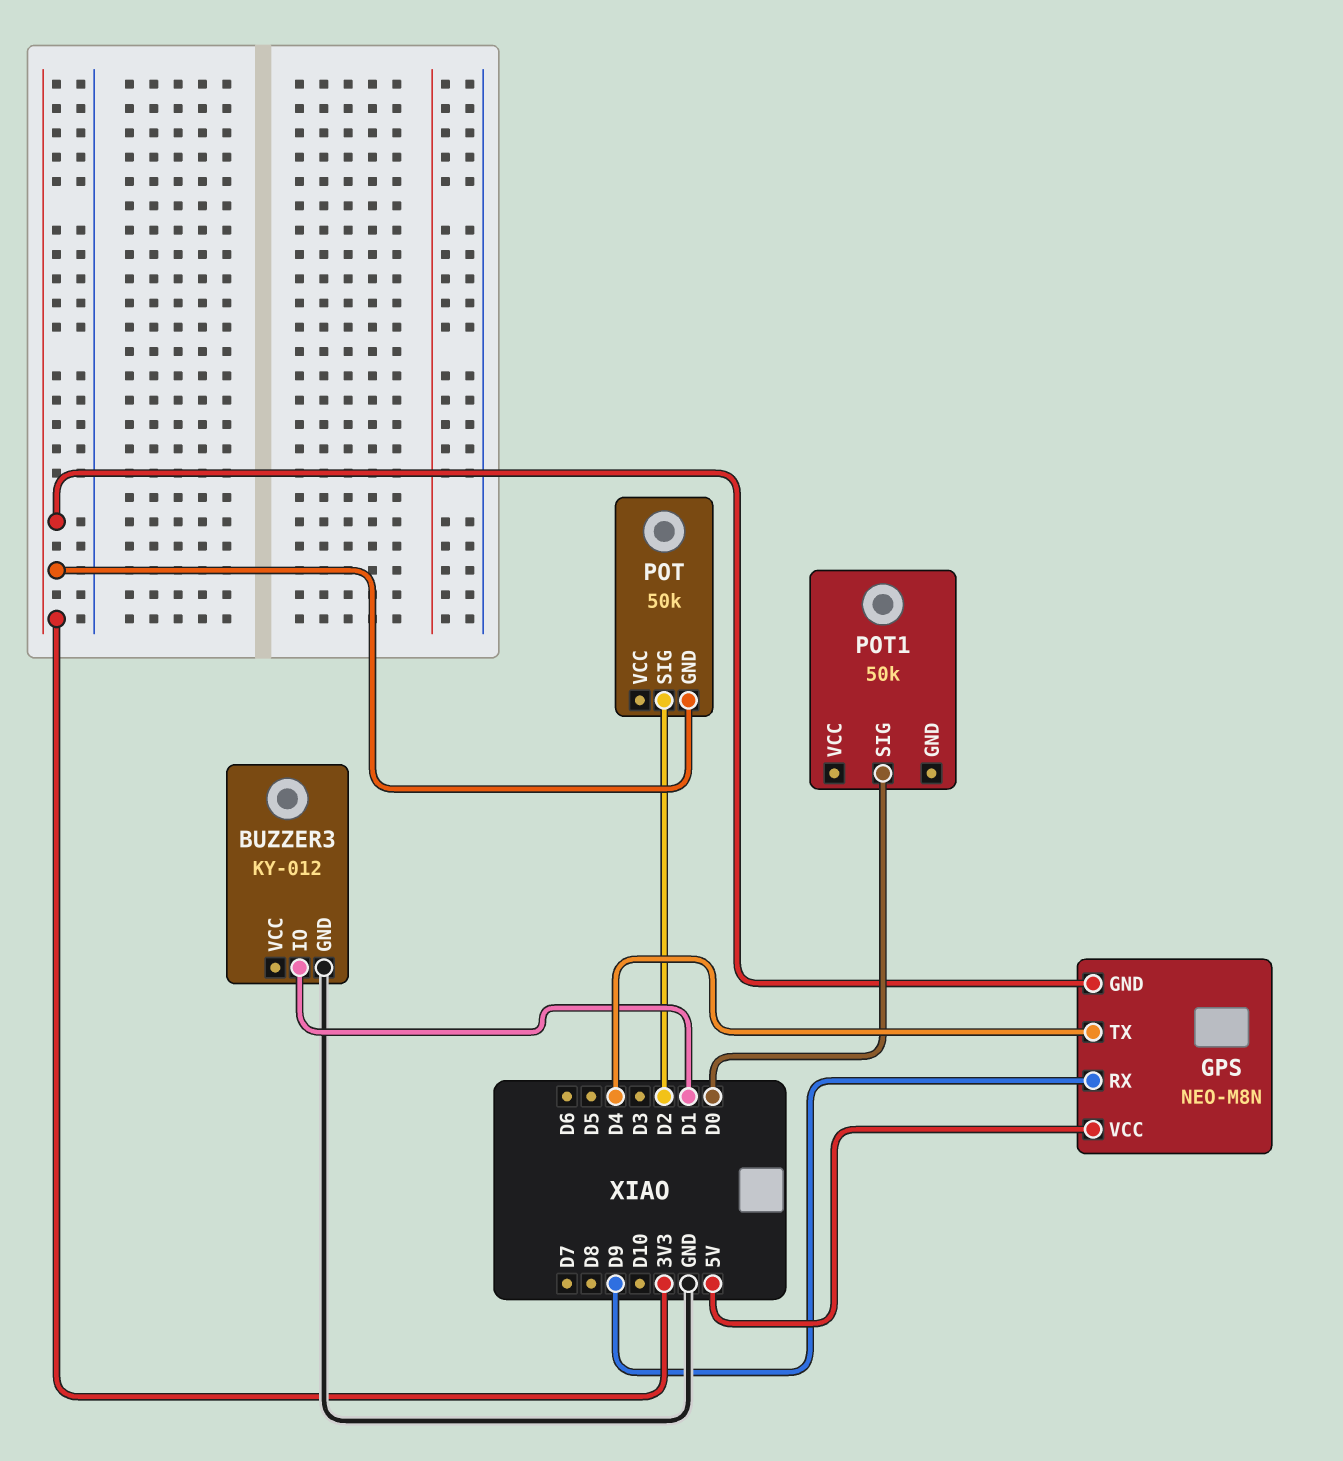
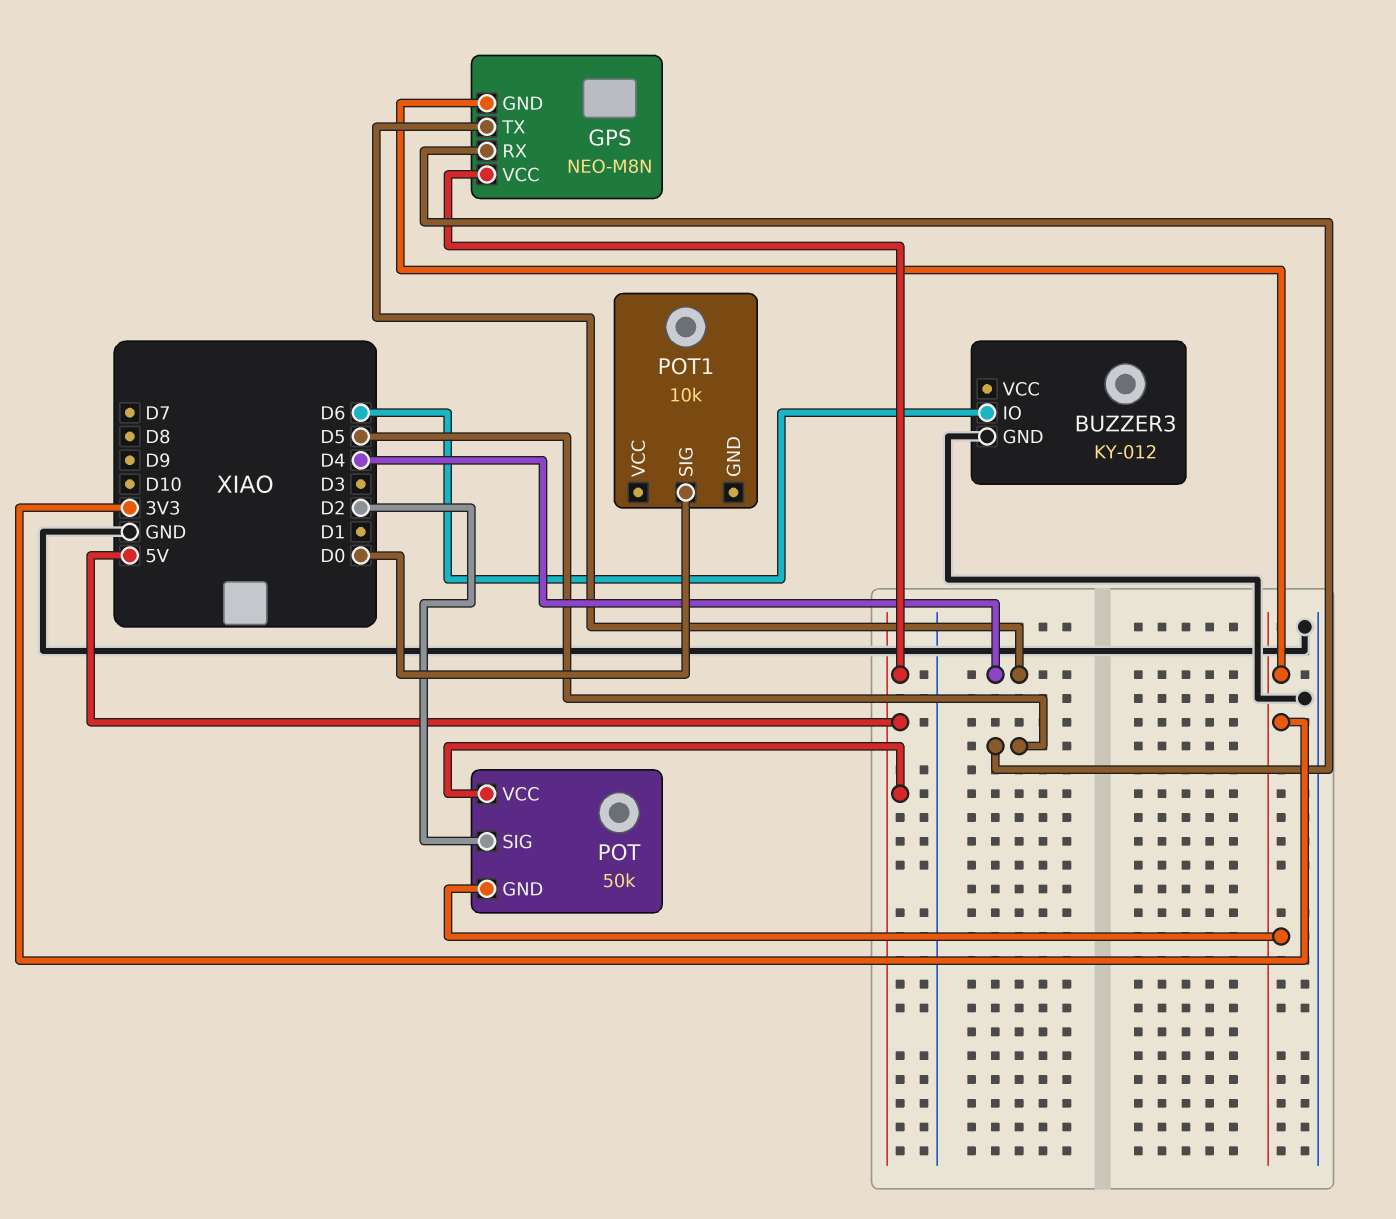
BUZZER3 pin IO: D1 -> D6
GPS pin RX: D9 -> D5
POT pin VCC: none -> 5V
POT1: 50k -> 10k

